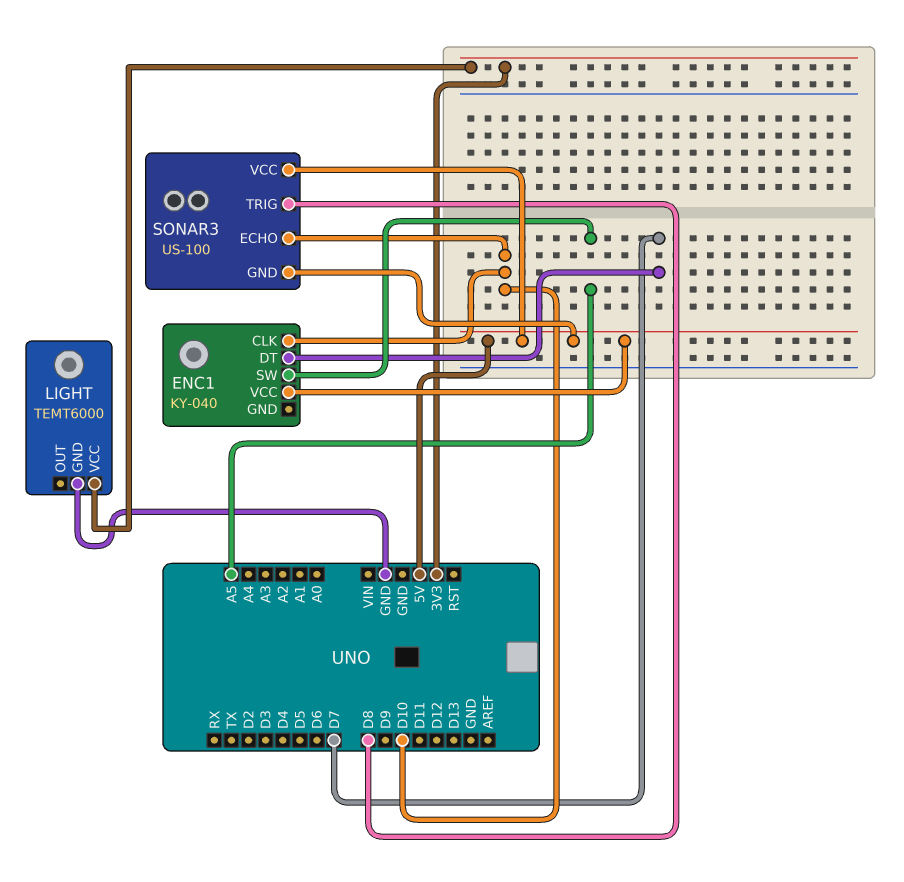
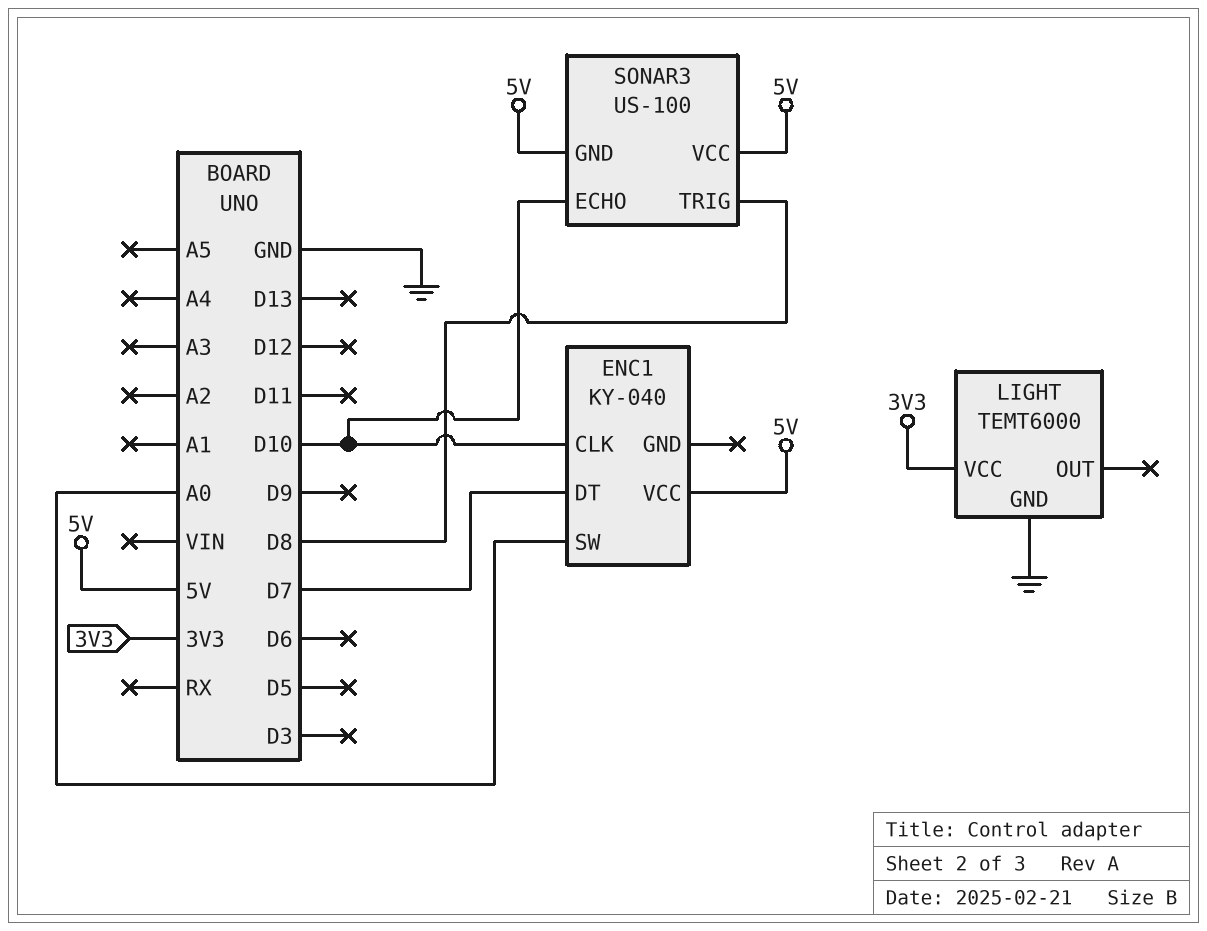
ENC1 pin SW: A5 -> A0

